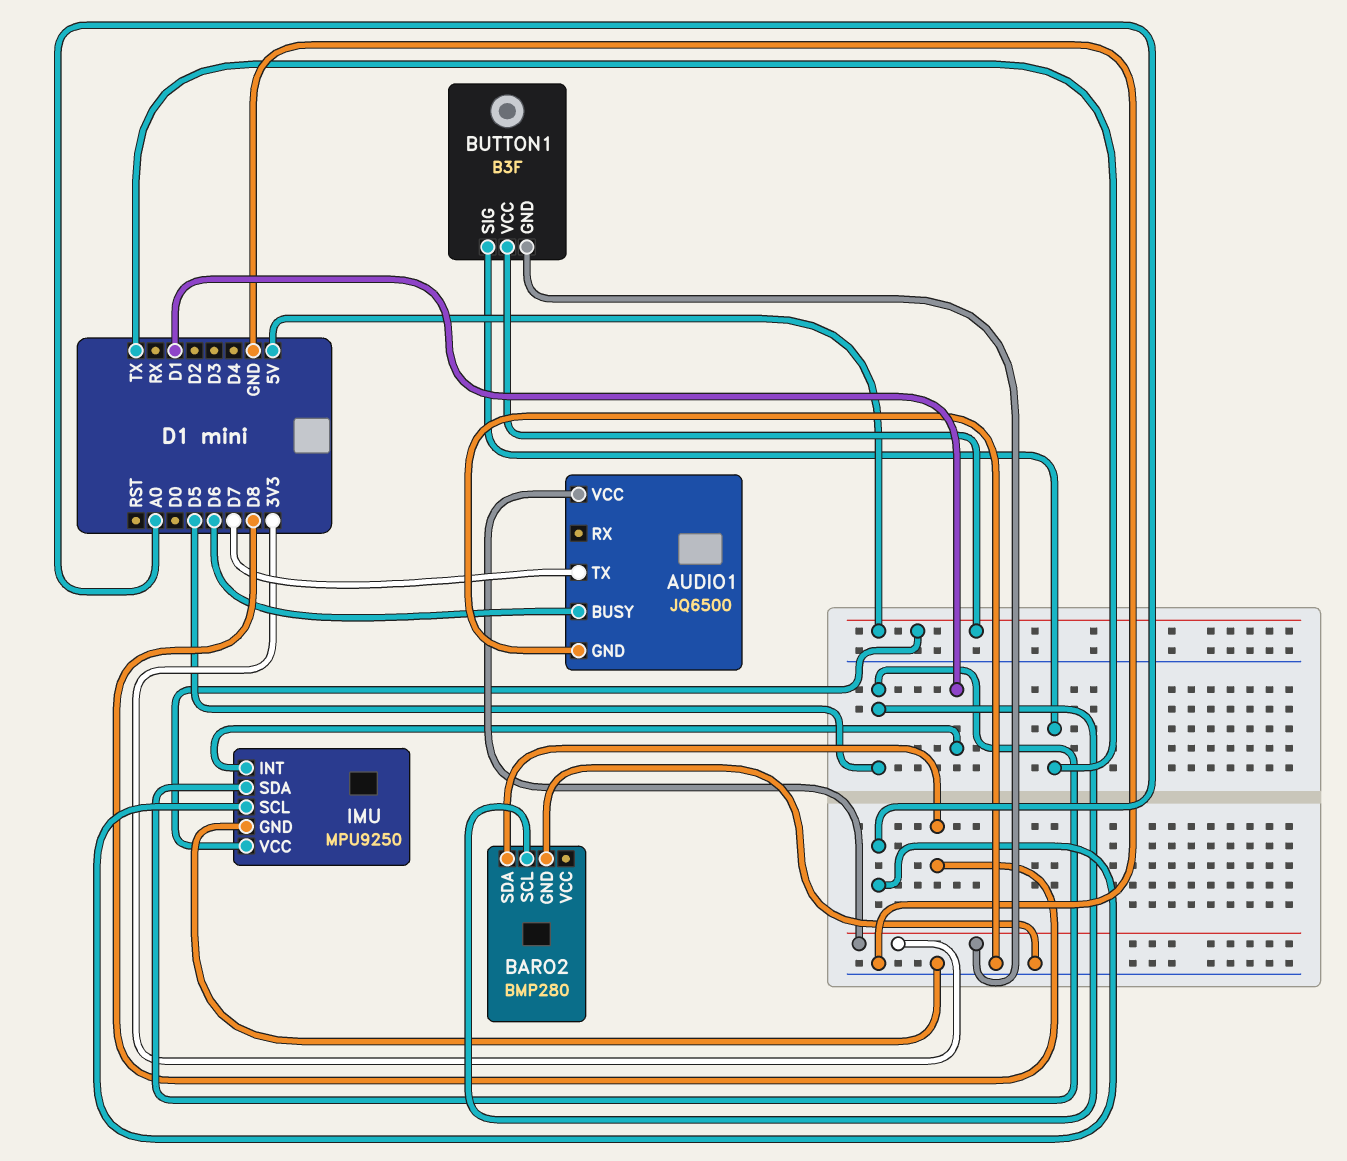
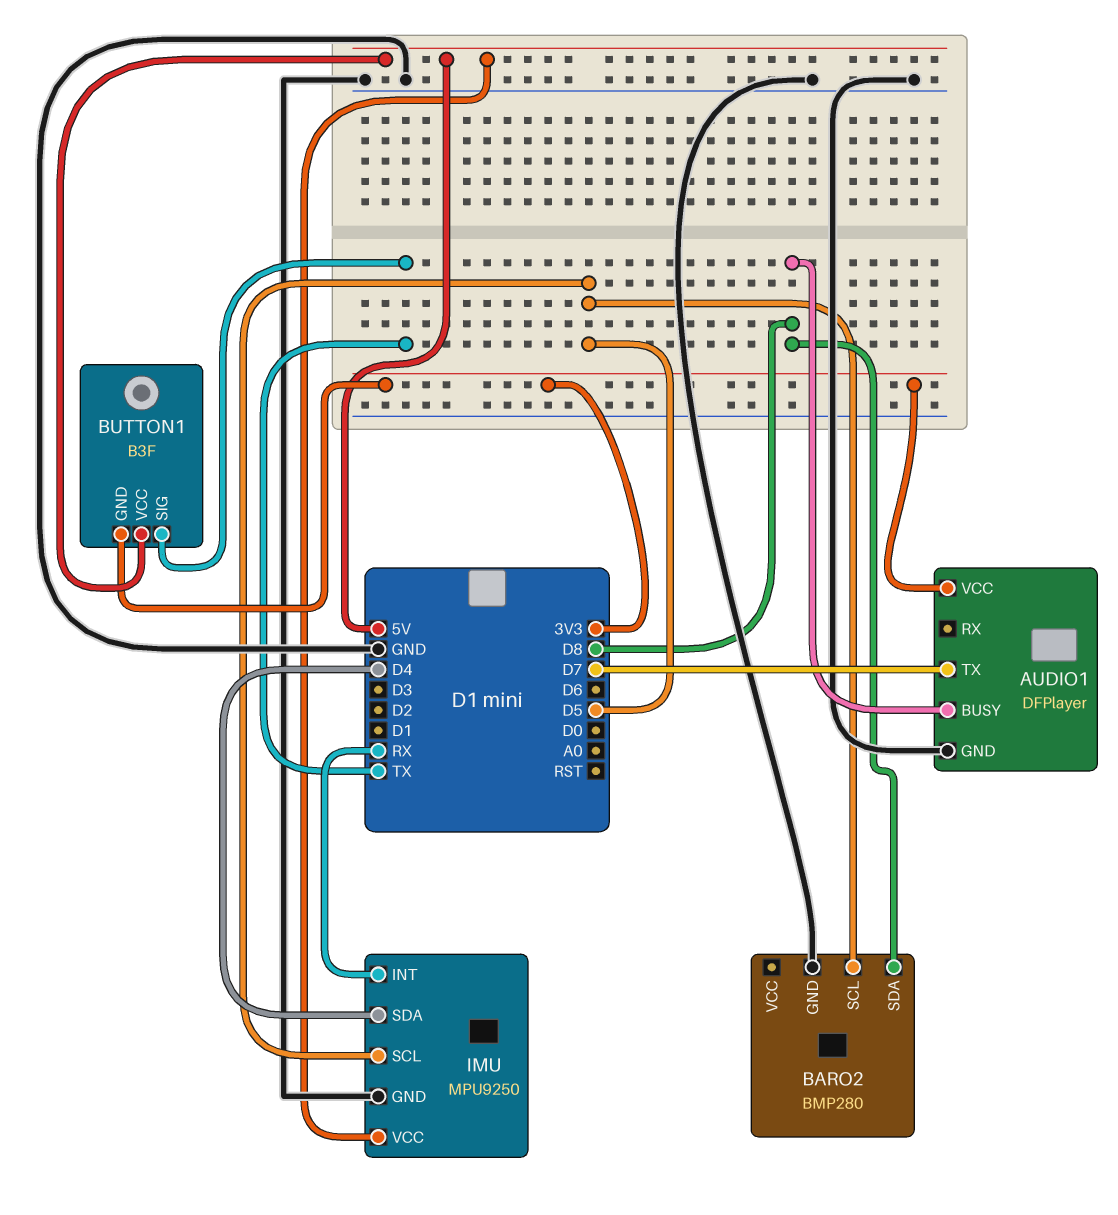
AUDIO1: JQ6500 -> DFPlayer
AUDIO1 pin BUSY: D6 -> D8
IMU pin INT: D1 -> RX
IMU pin SCL: A0 -> D5
IMU pin SDA: D5 -> D4

